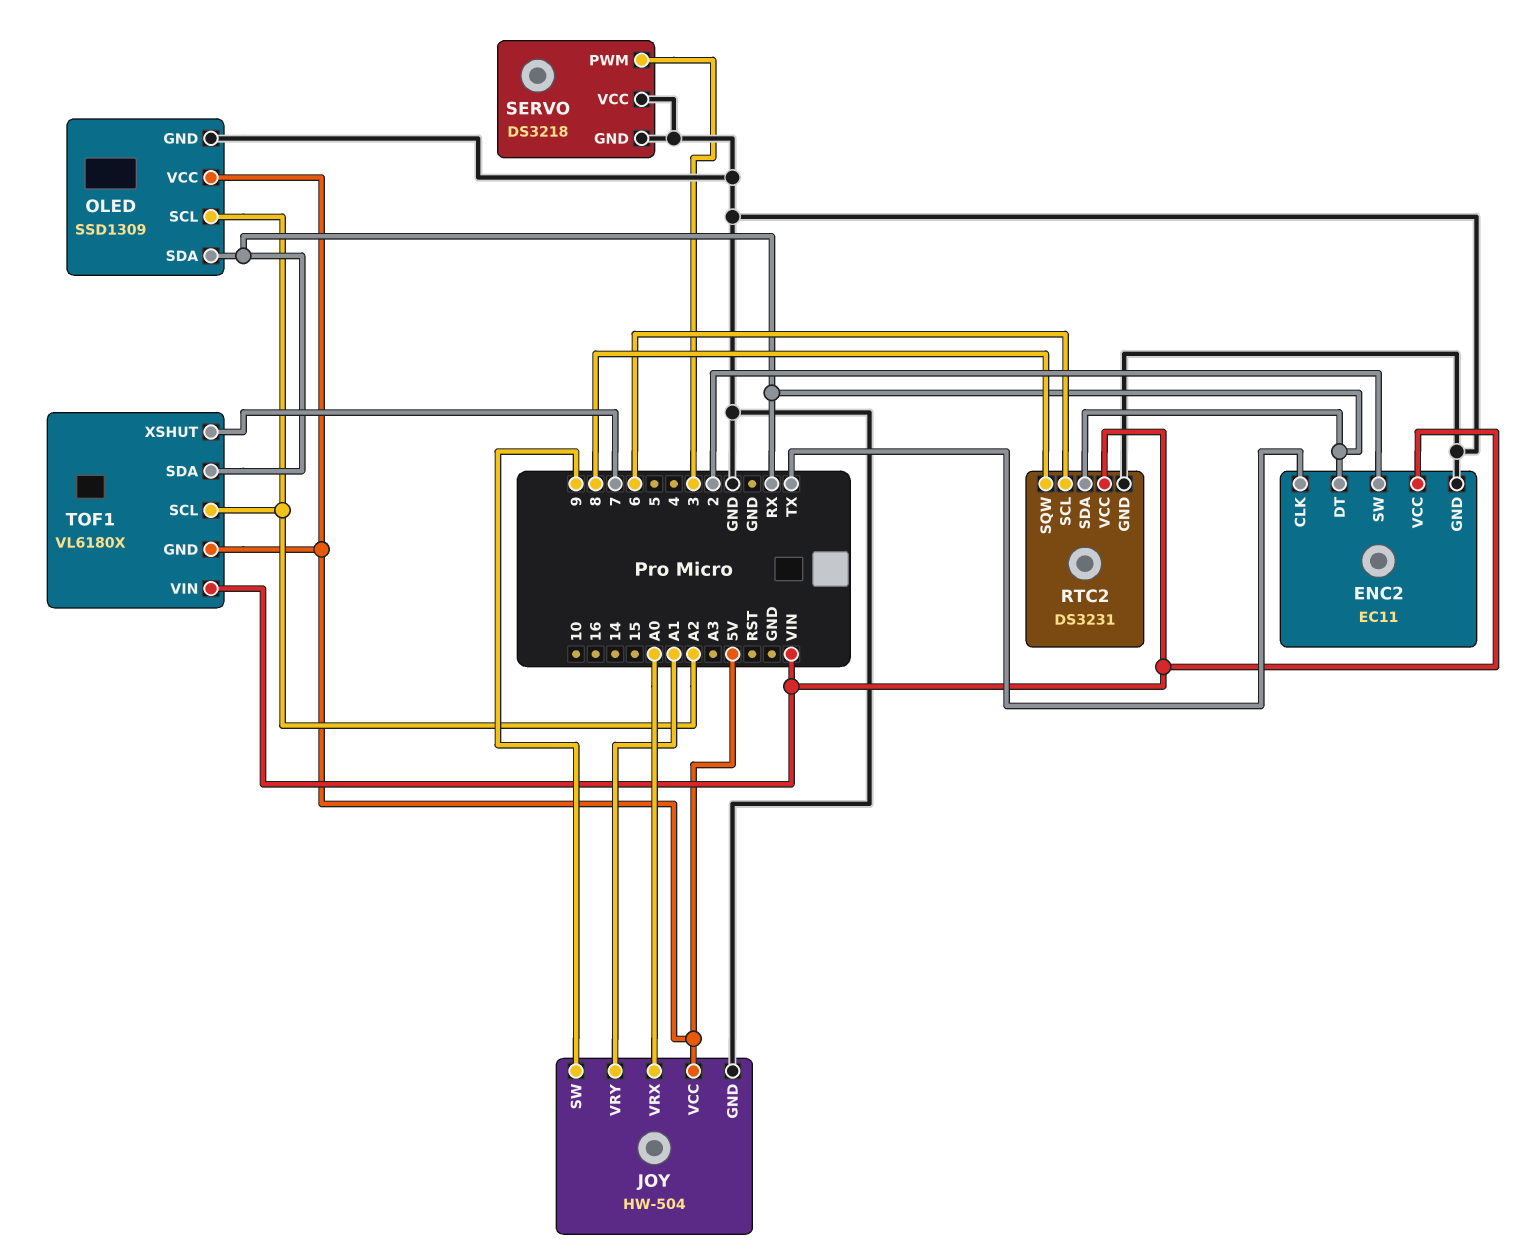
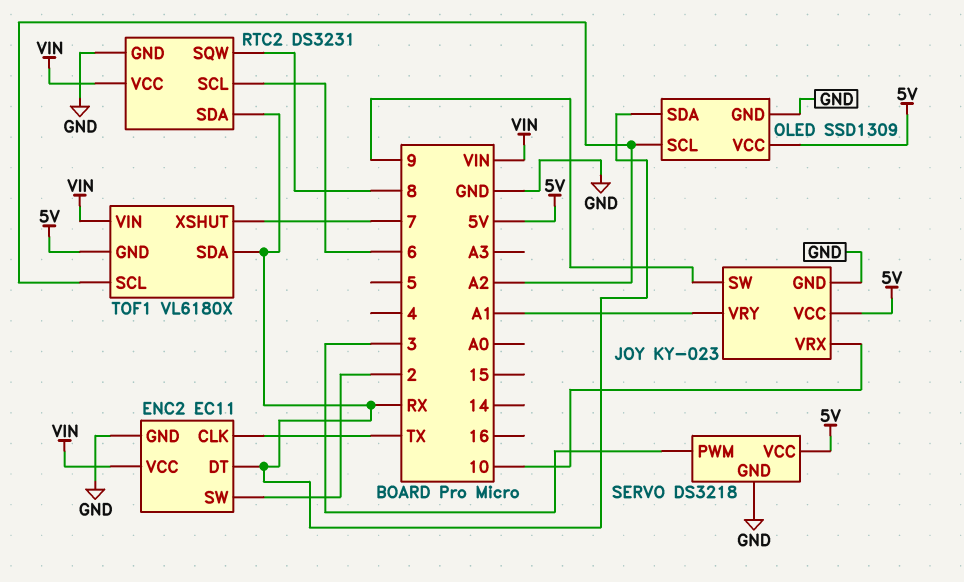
JOY: HW-504 -> KY-023
JOY pin VRX: A0 -> 10
SERVO pin VCC: GND -> 5V

